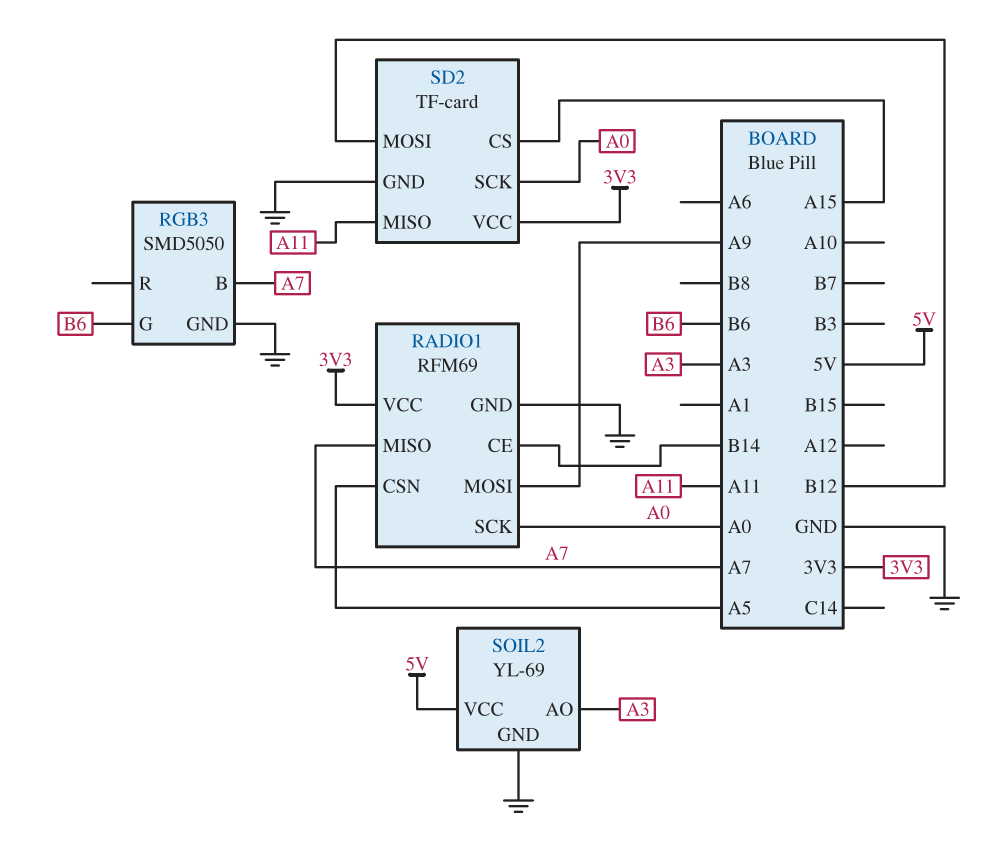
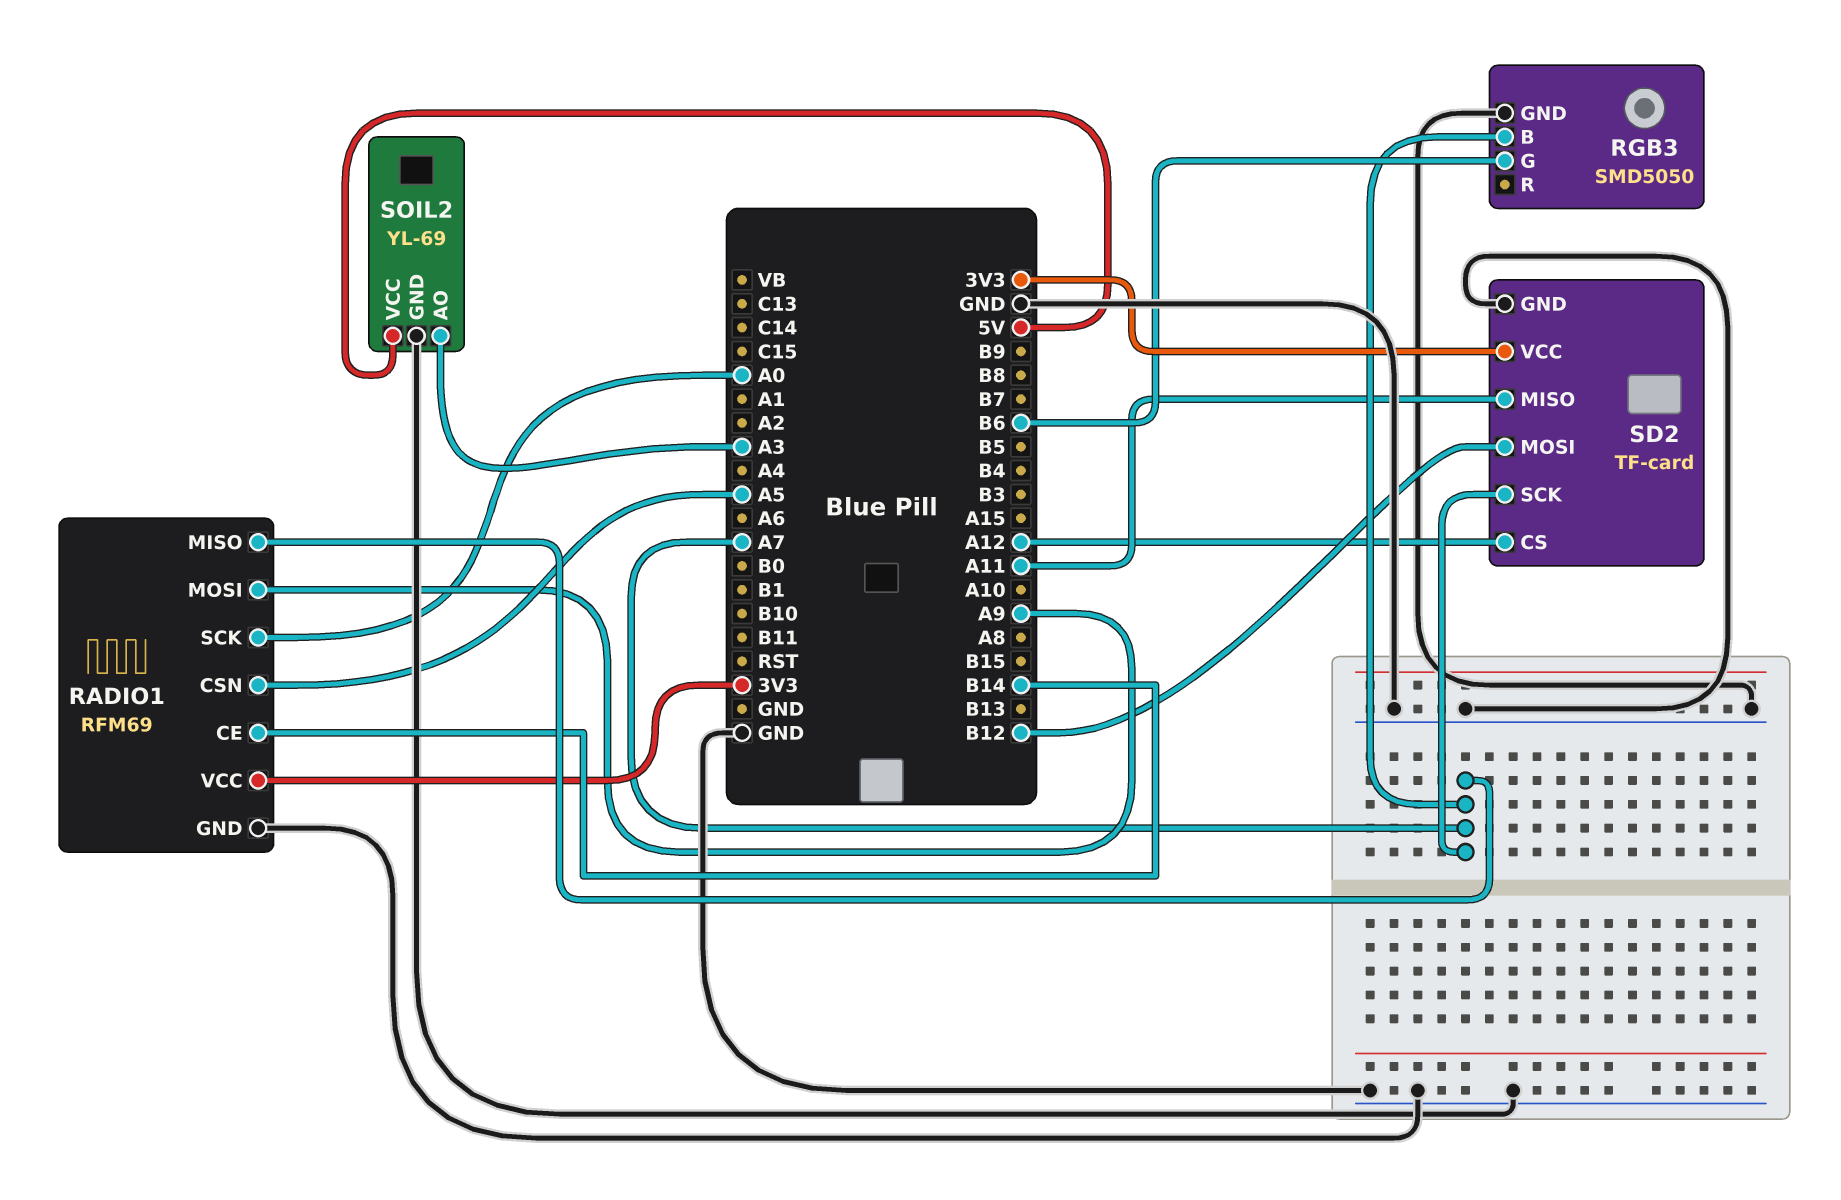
SD2 pin CS: A15 -> A12
SD2 pin SCK: A0 -> A7

